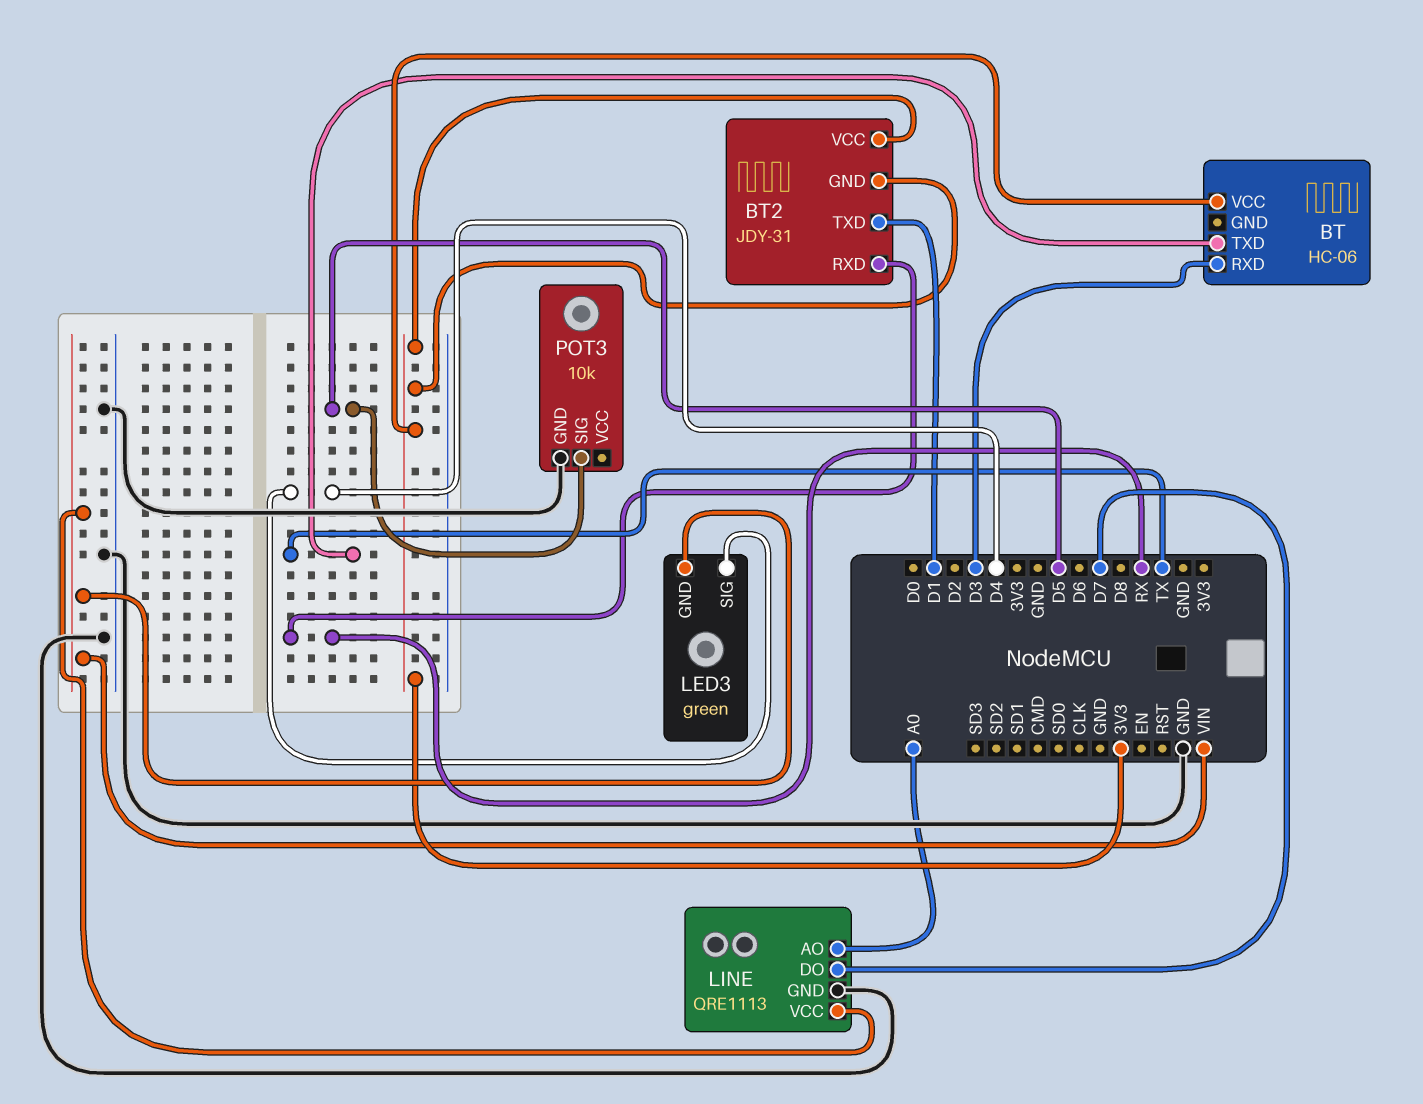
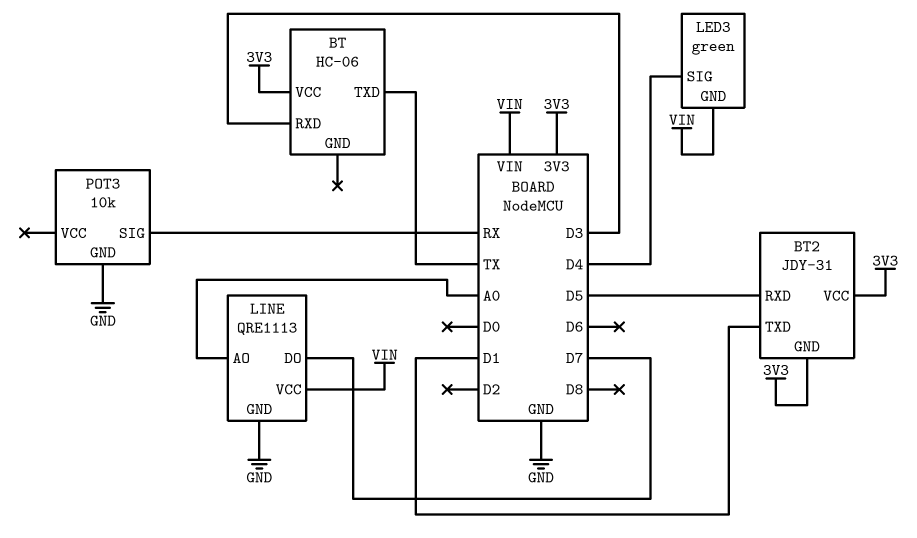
BT2 pin RXD: RX -> D5
POT3 pin SIG: D5 -> RX

